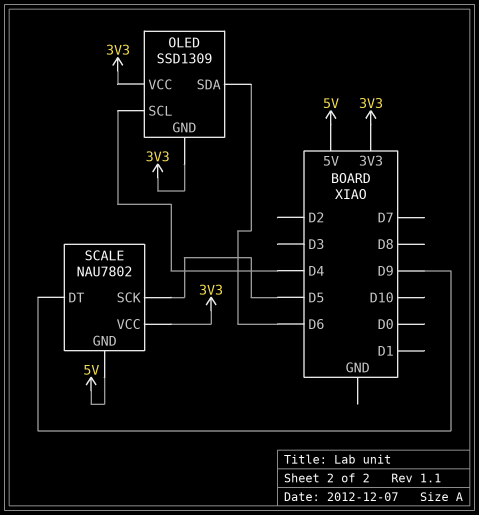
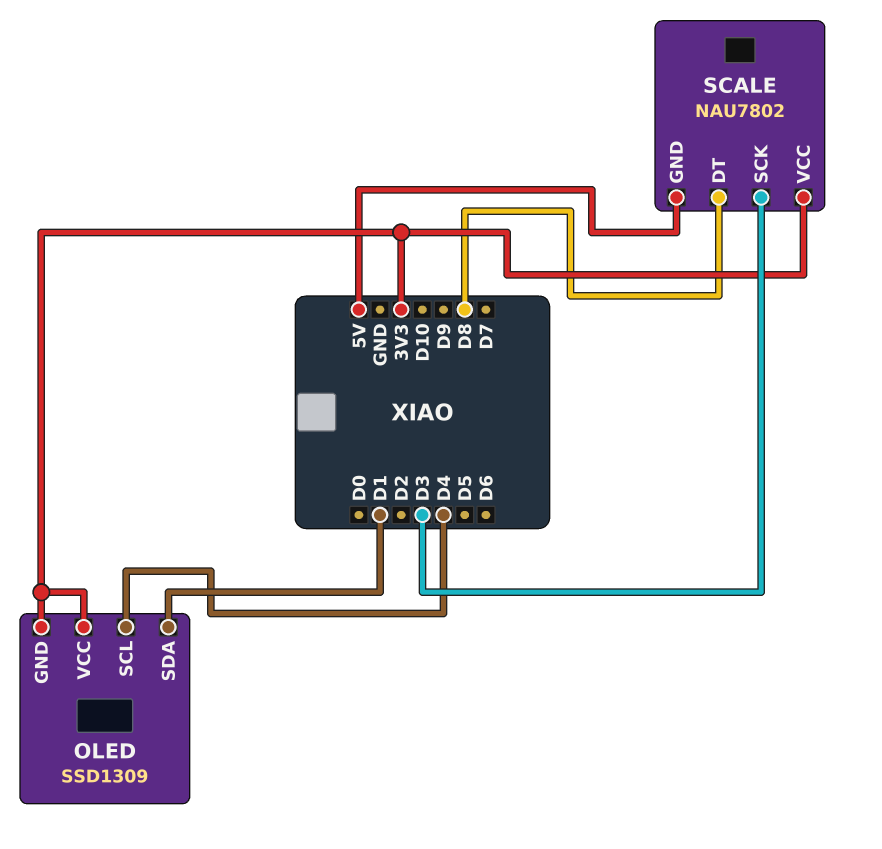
OLED pin SDA: D6 -> D1
SCALE pin DT: D9 -> D8
SCALE pin SCK: D5 -> D3

